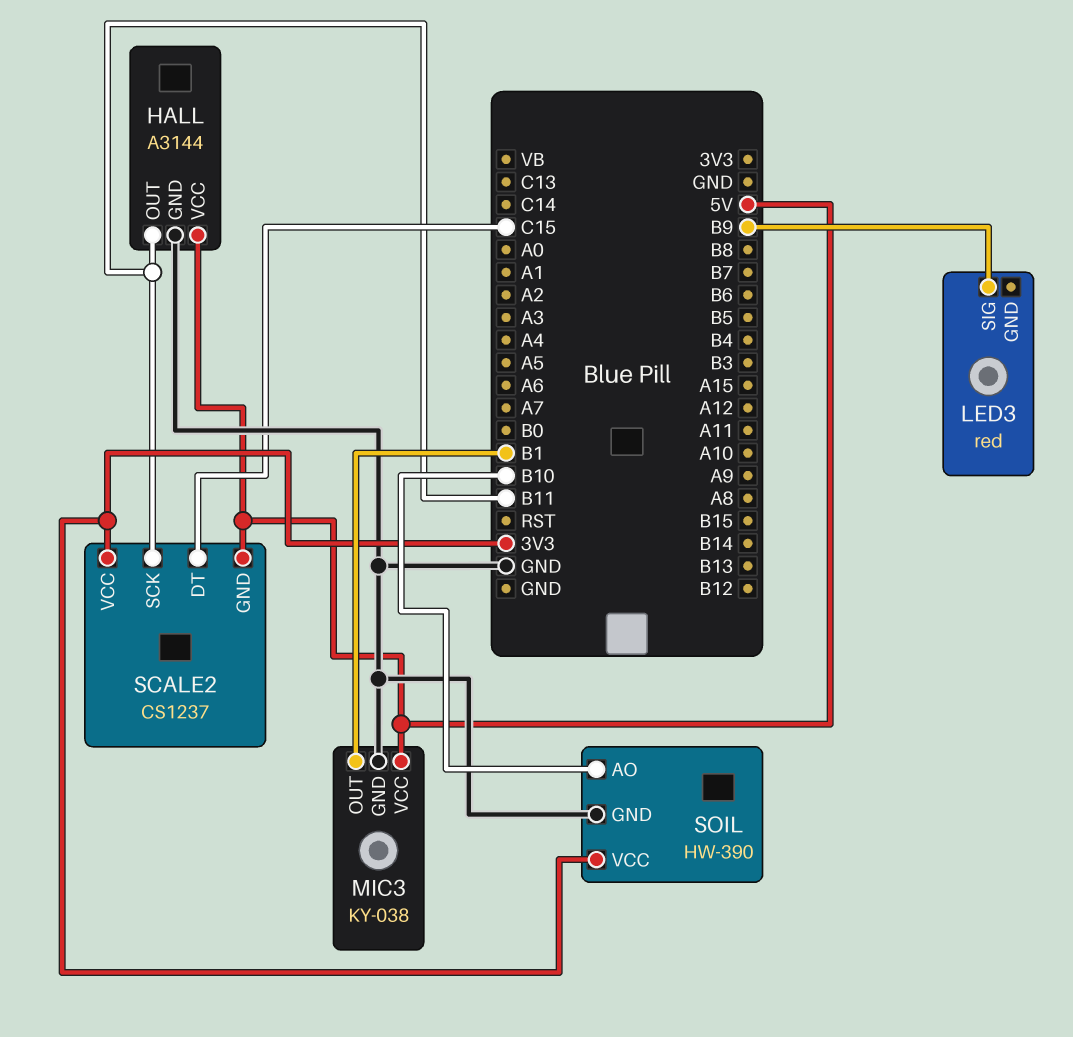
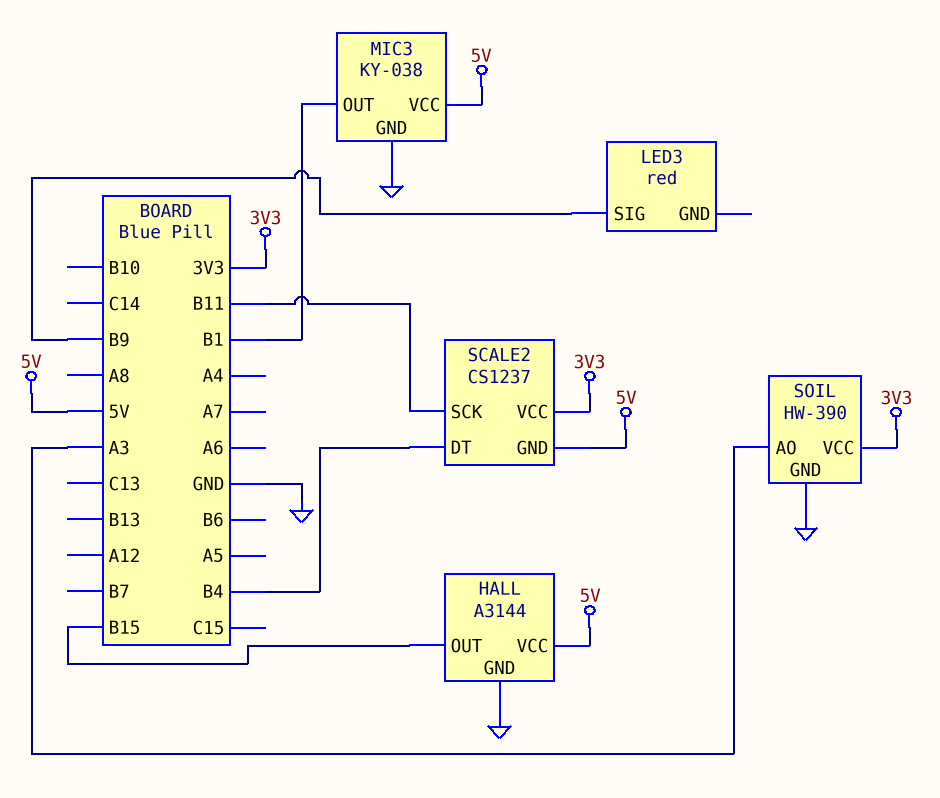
HALL pin OUT: B11 -> B15
SCALE2 pin DT: C15 -> B4
SOIL pin AO: B10 -> A3

